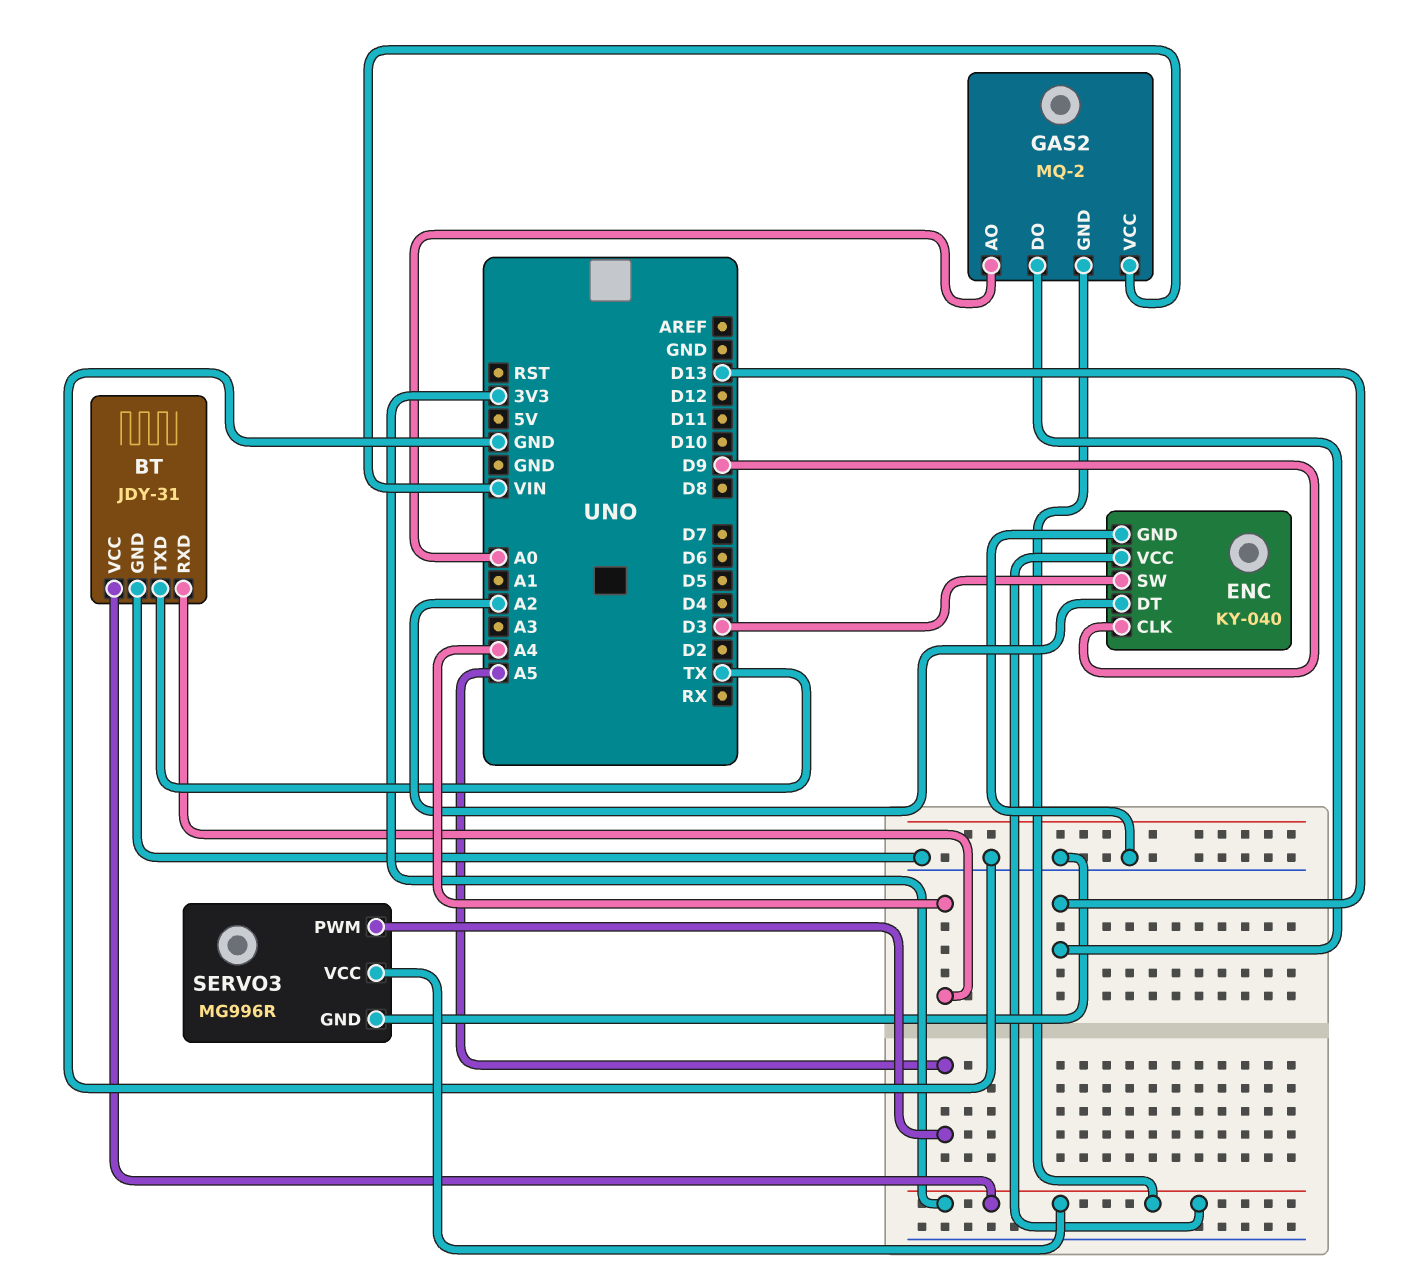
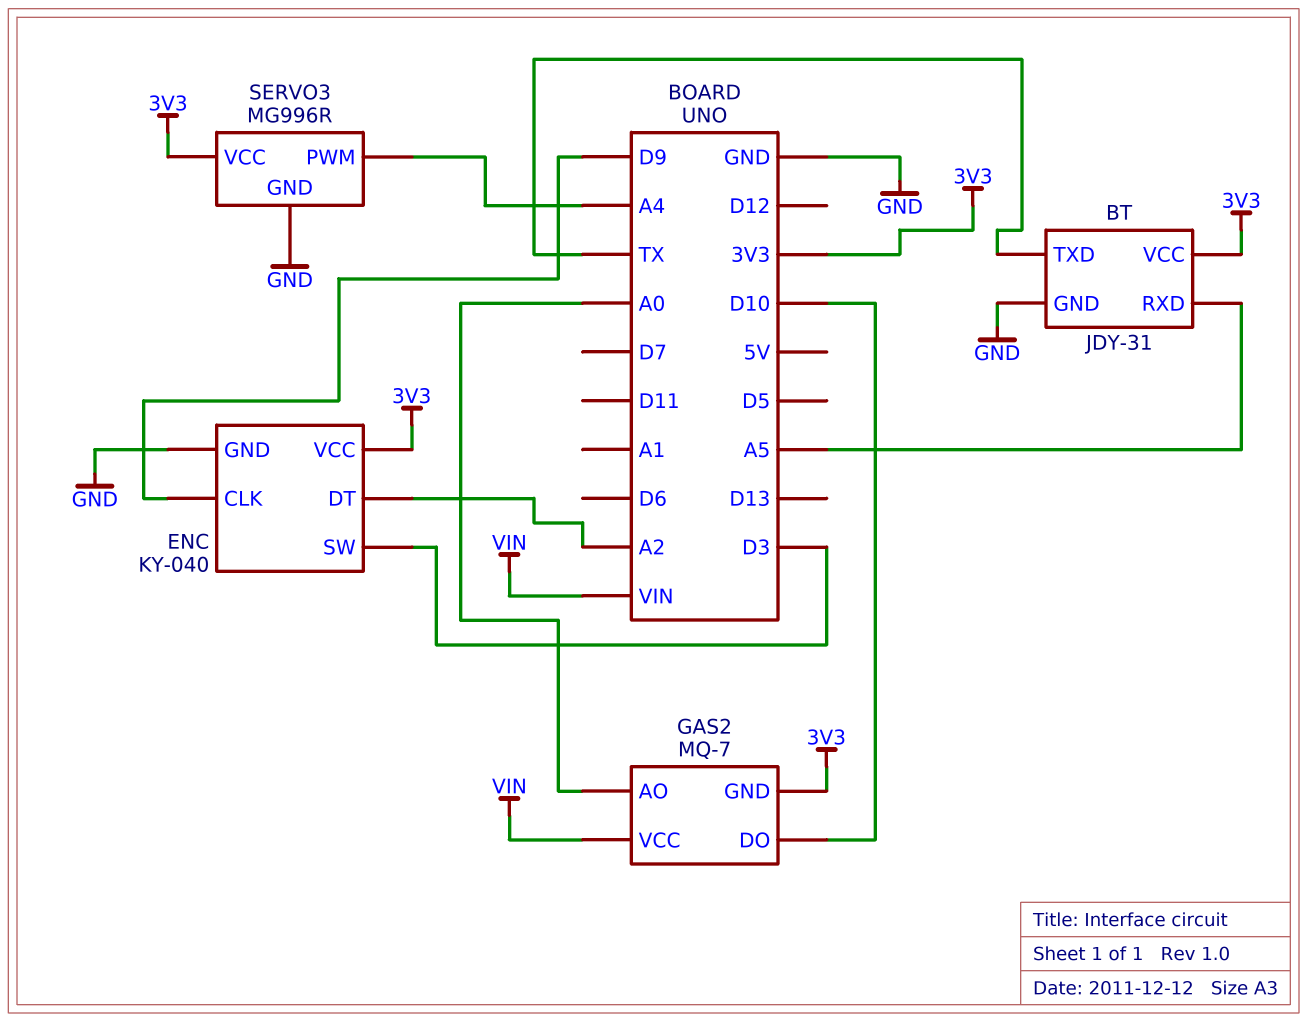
BT pin RXD: A4 -> A5
GAS2: MQ-2 -> MQ-7
GAS2 pin DO: D13 -> D10
SERVO3 pin PWM: A5 -> A4

